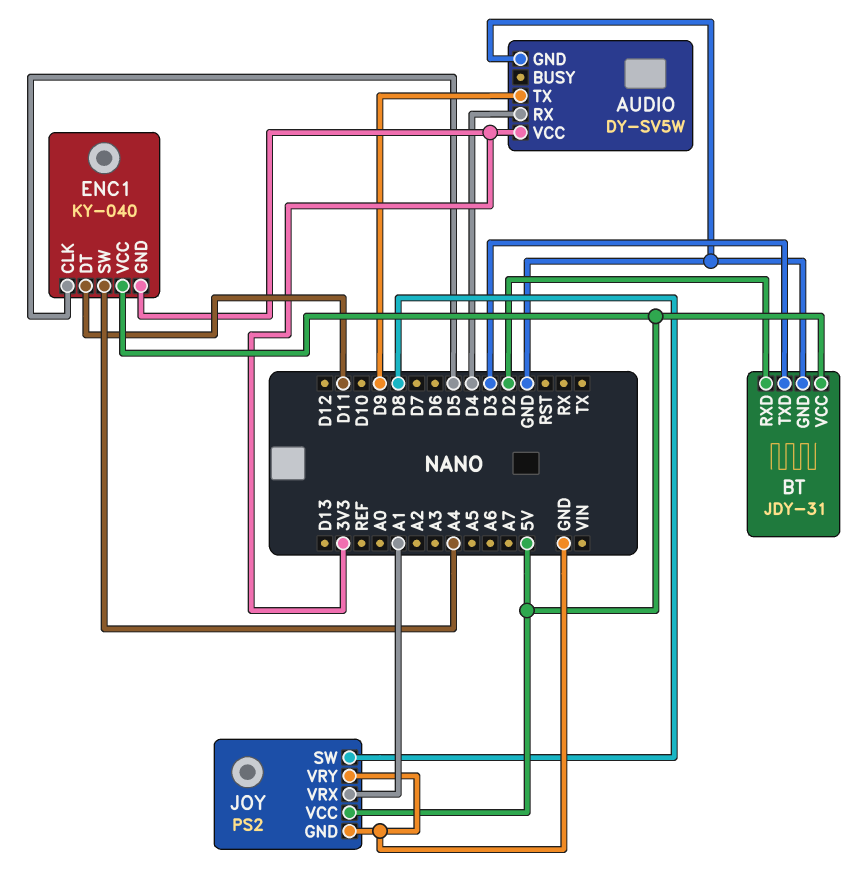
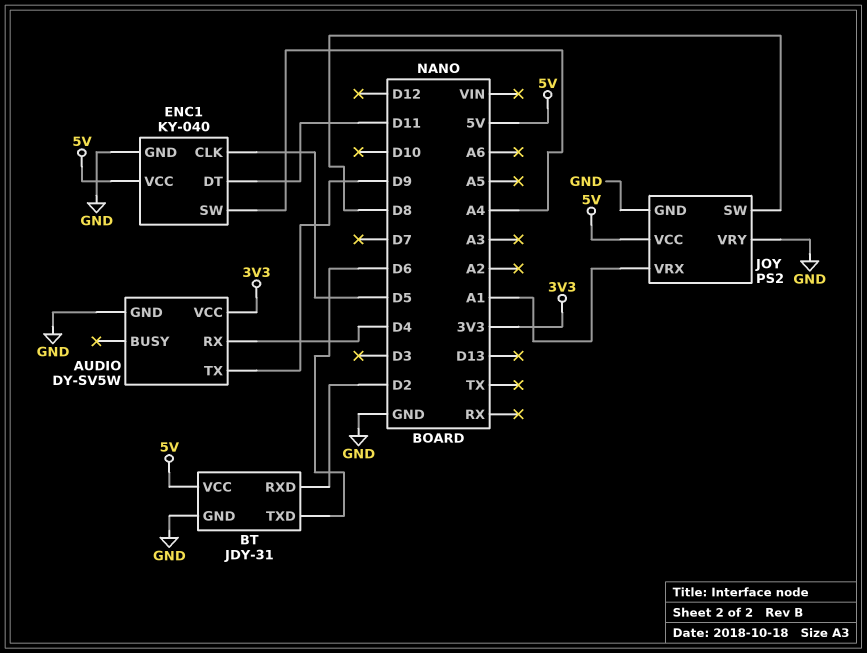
BT pin TXD: D3 -> D6
ENC1 pin GND: 3V3 -> GND

